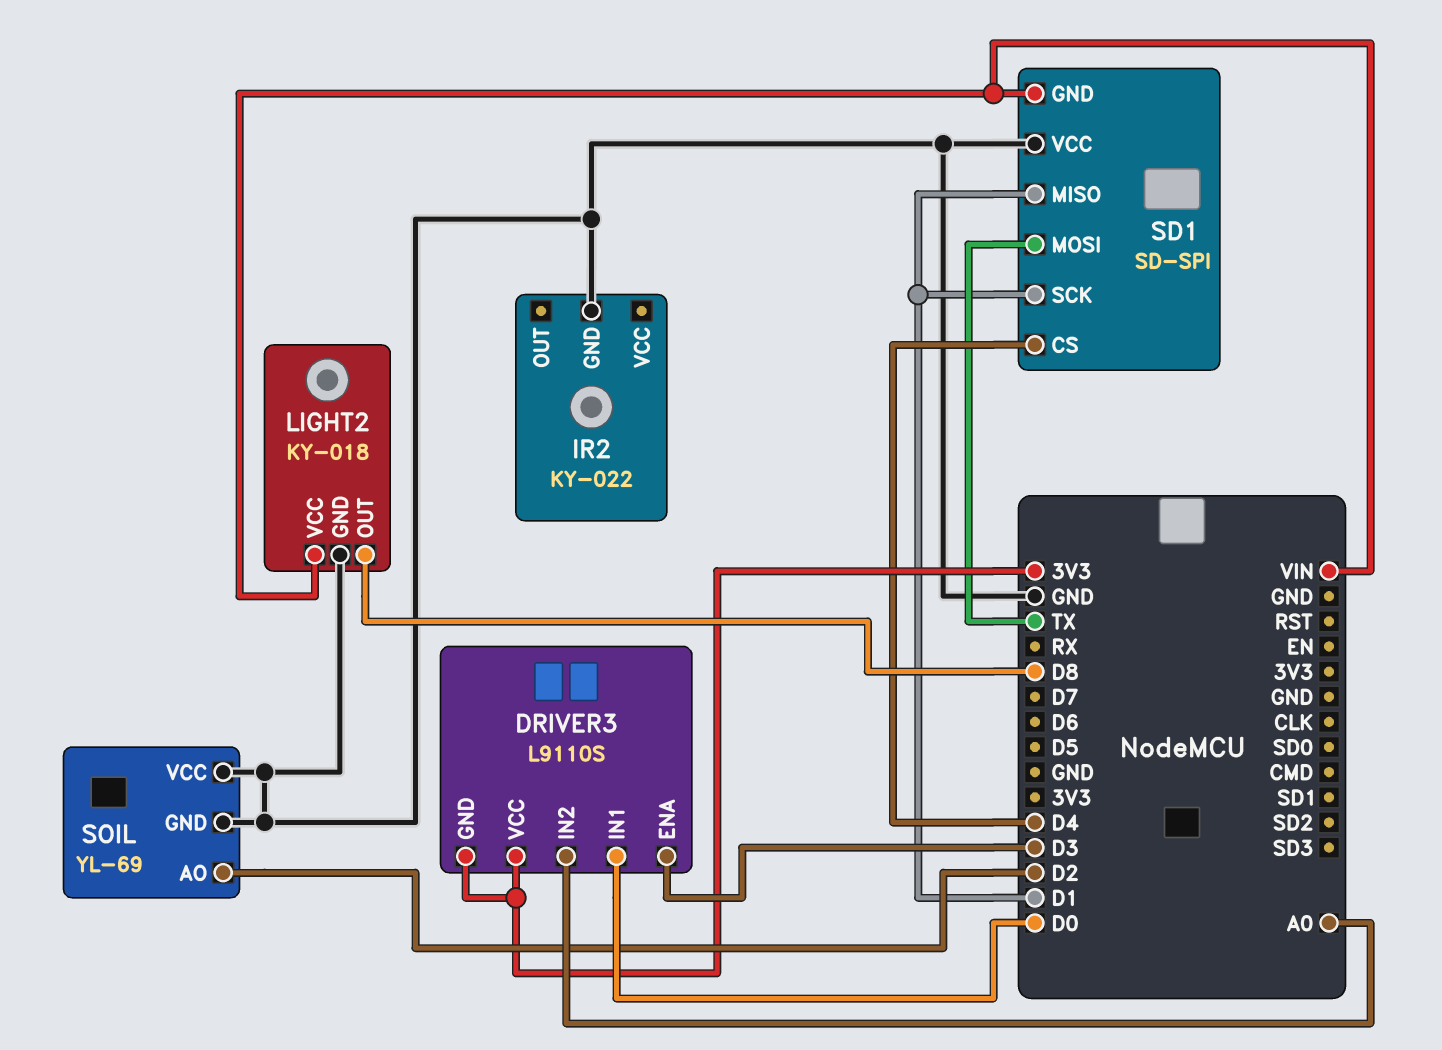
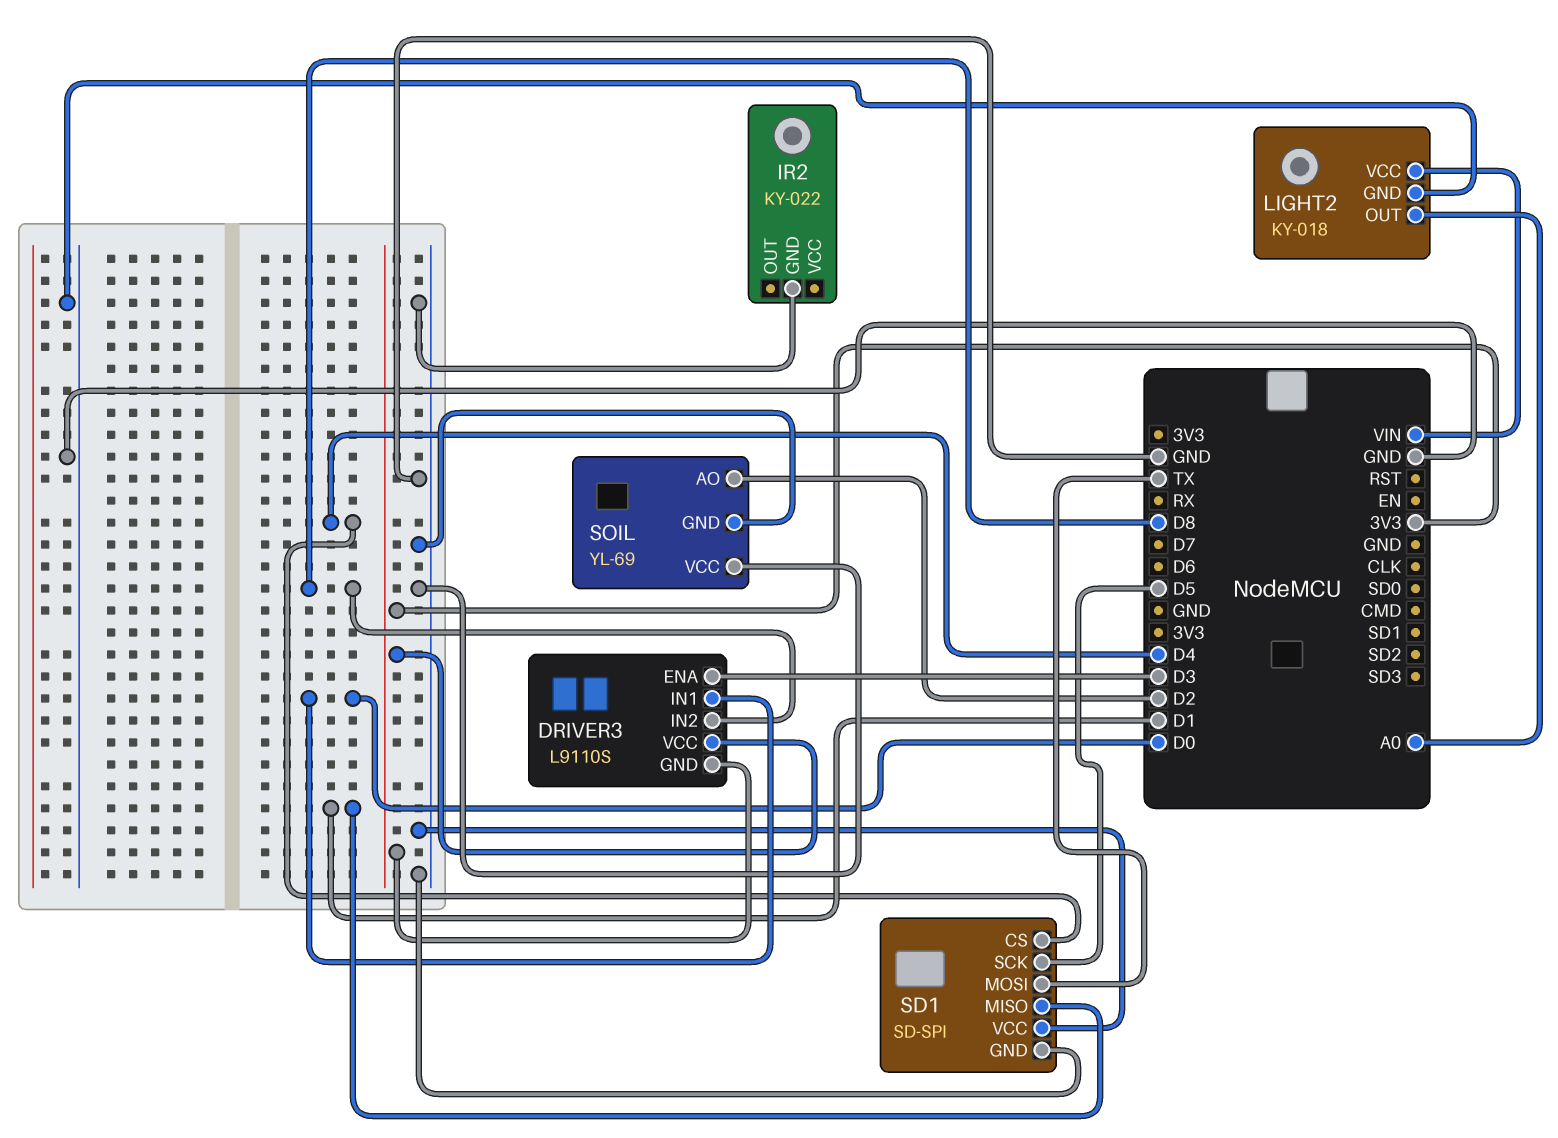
DRIVER3 pin IN2: A0 -> D8
LIGHT2 pin OUT: D8 -> A0
SD1 pin GND: VIN -> GND
SD1 pin SCK: D1 -> D5

